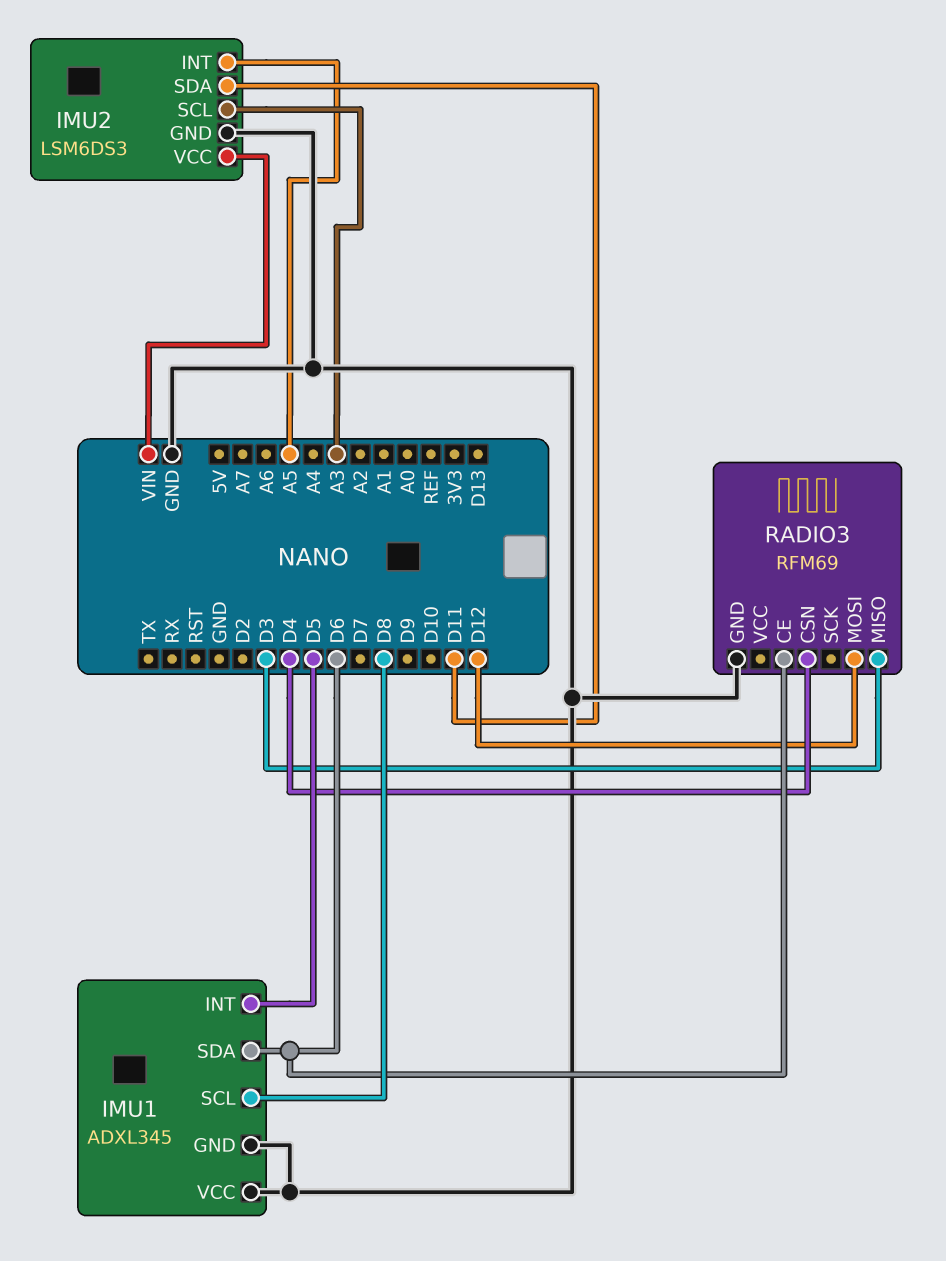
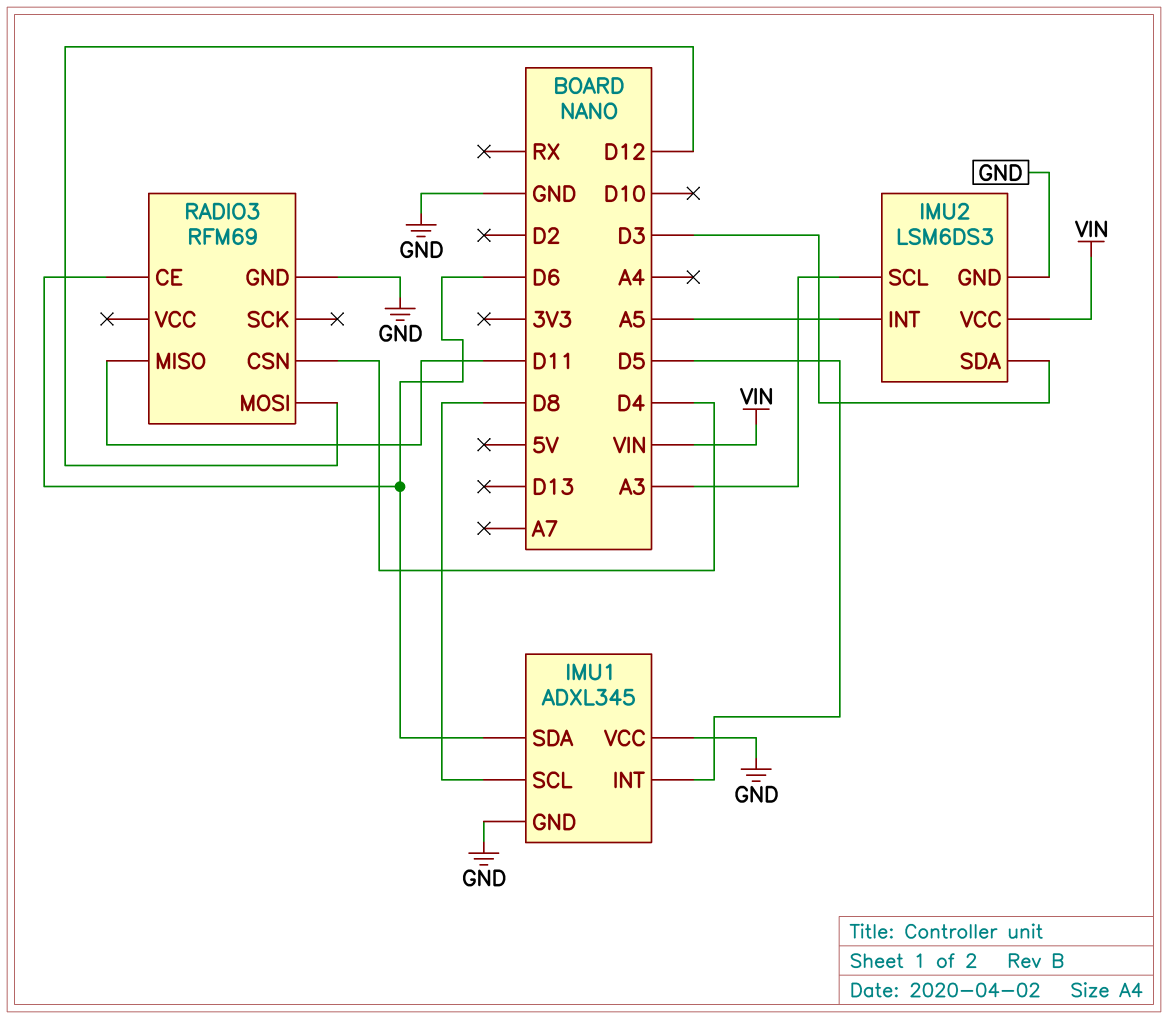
IMU2 pin SDA: D11 -> D3
RADIO3 pin MISO: D3 -> D11

